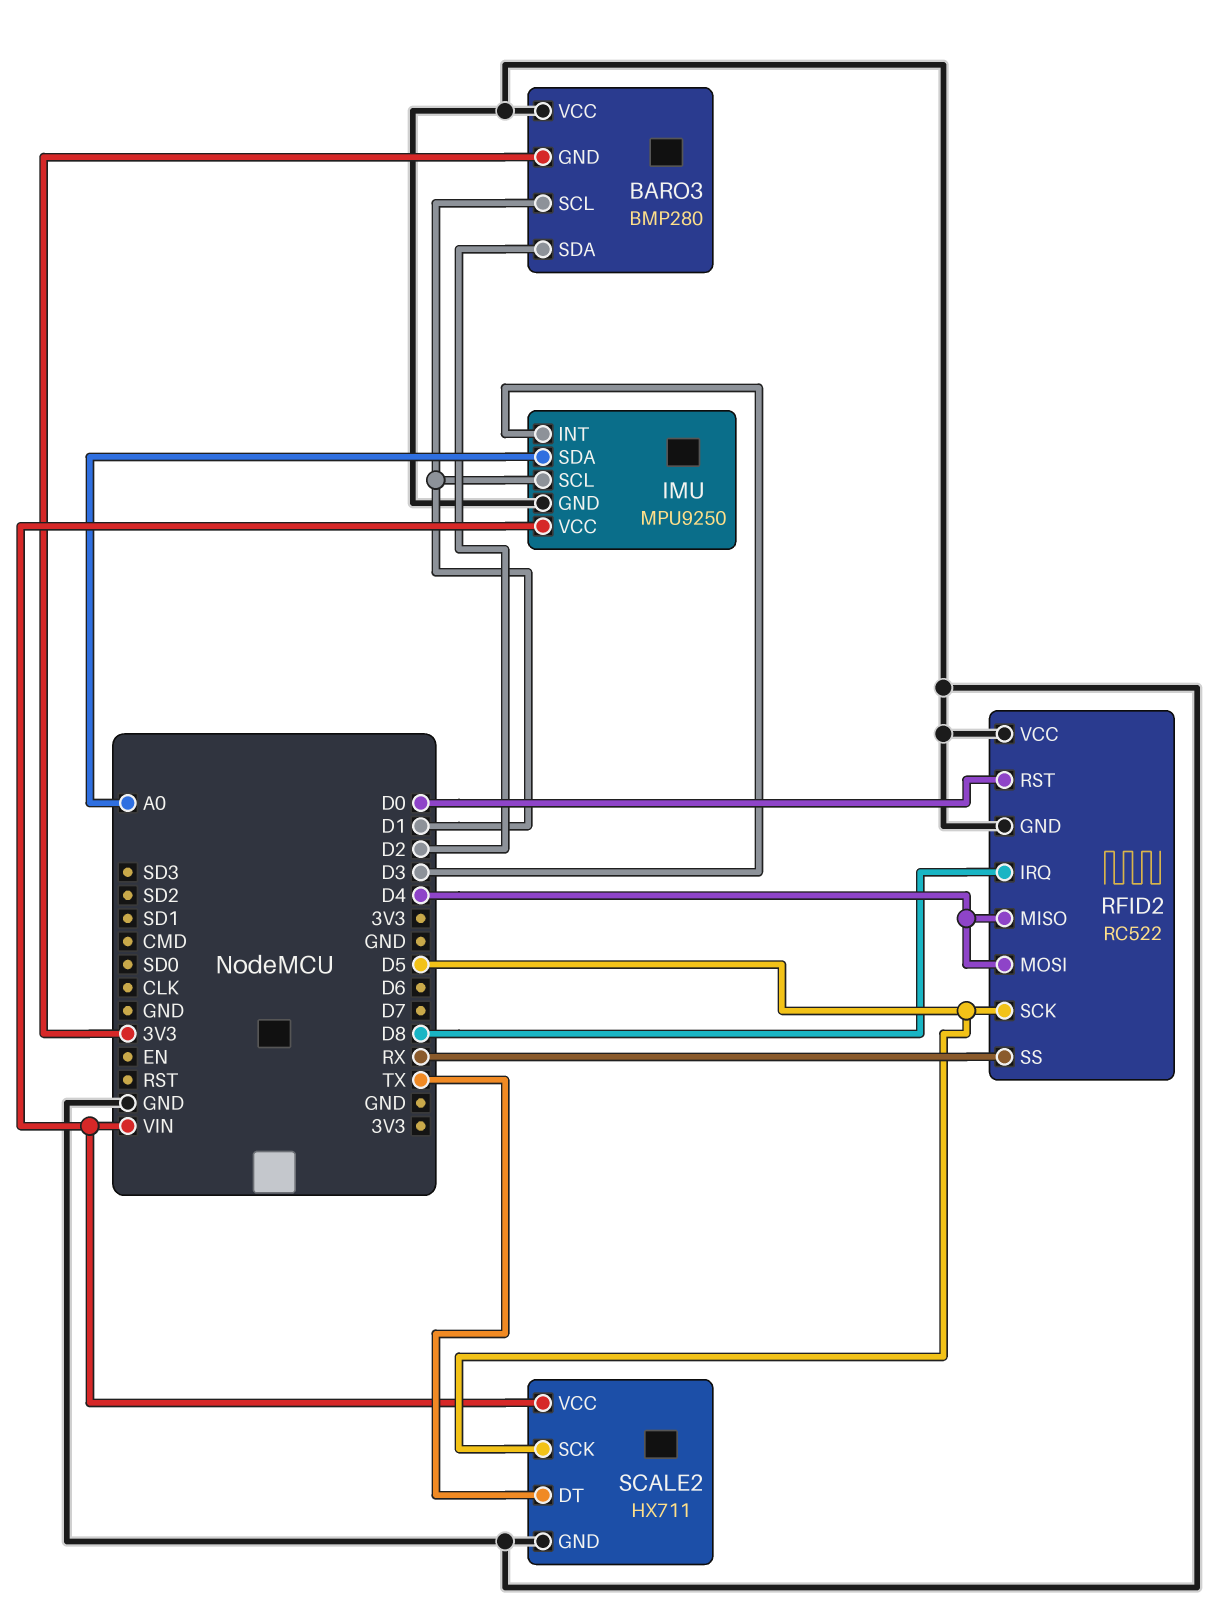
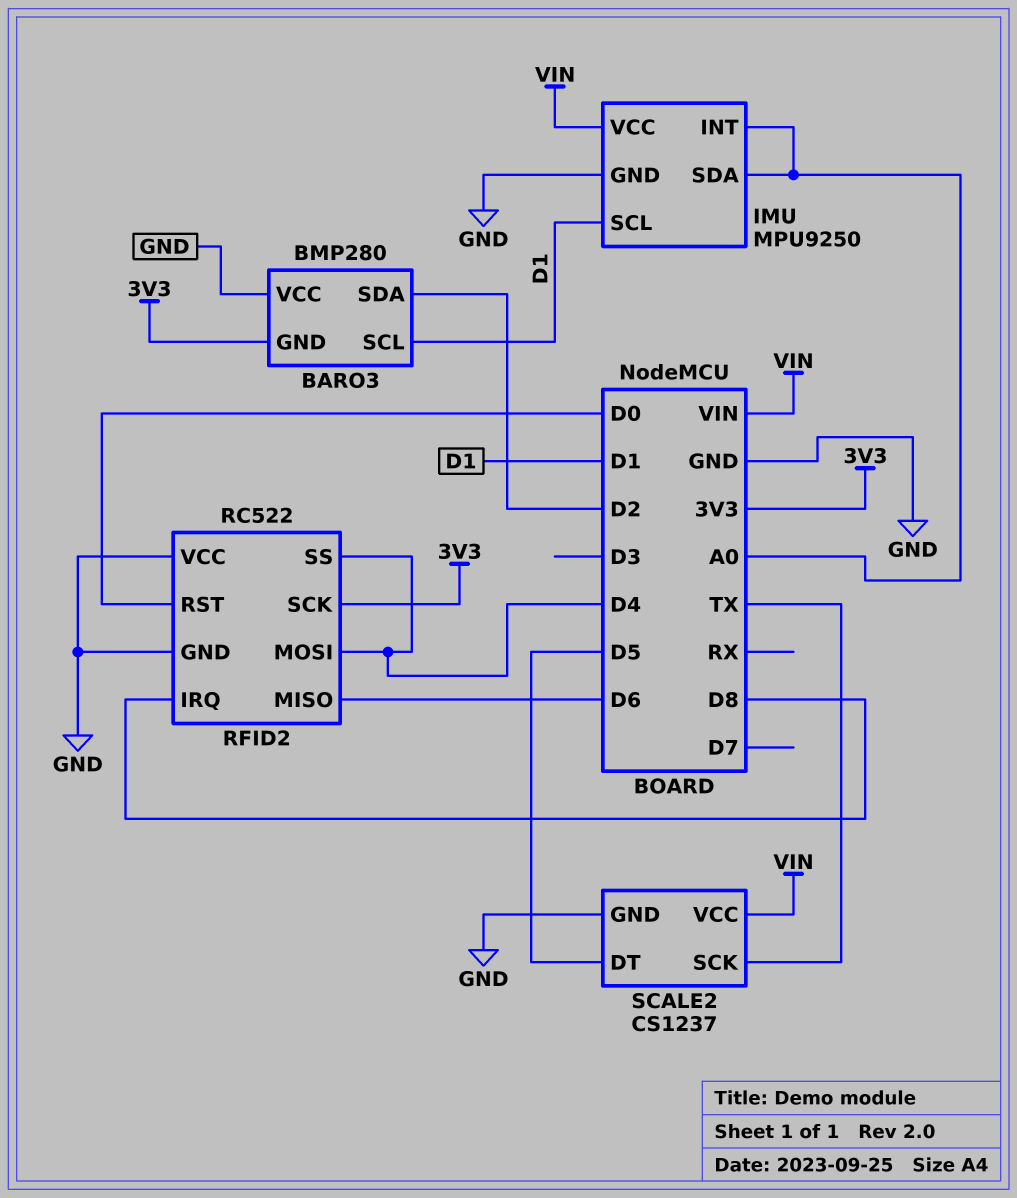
IMU pin INT: D3 -> A0
RFID2 pin MISO: D4 -> D6
RFID2 pin SCK: D5 -> 3V3
RFID2 pin SS: RX -> D4
SCALE2: HX711 -> CS1237
SCALE2 pin DT: TX -> D5
SCALE2 pin SCK: D5 -> TX

